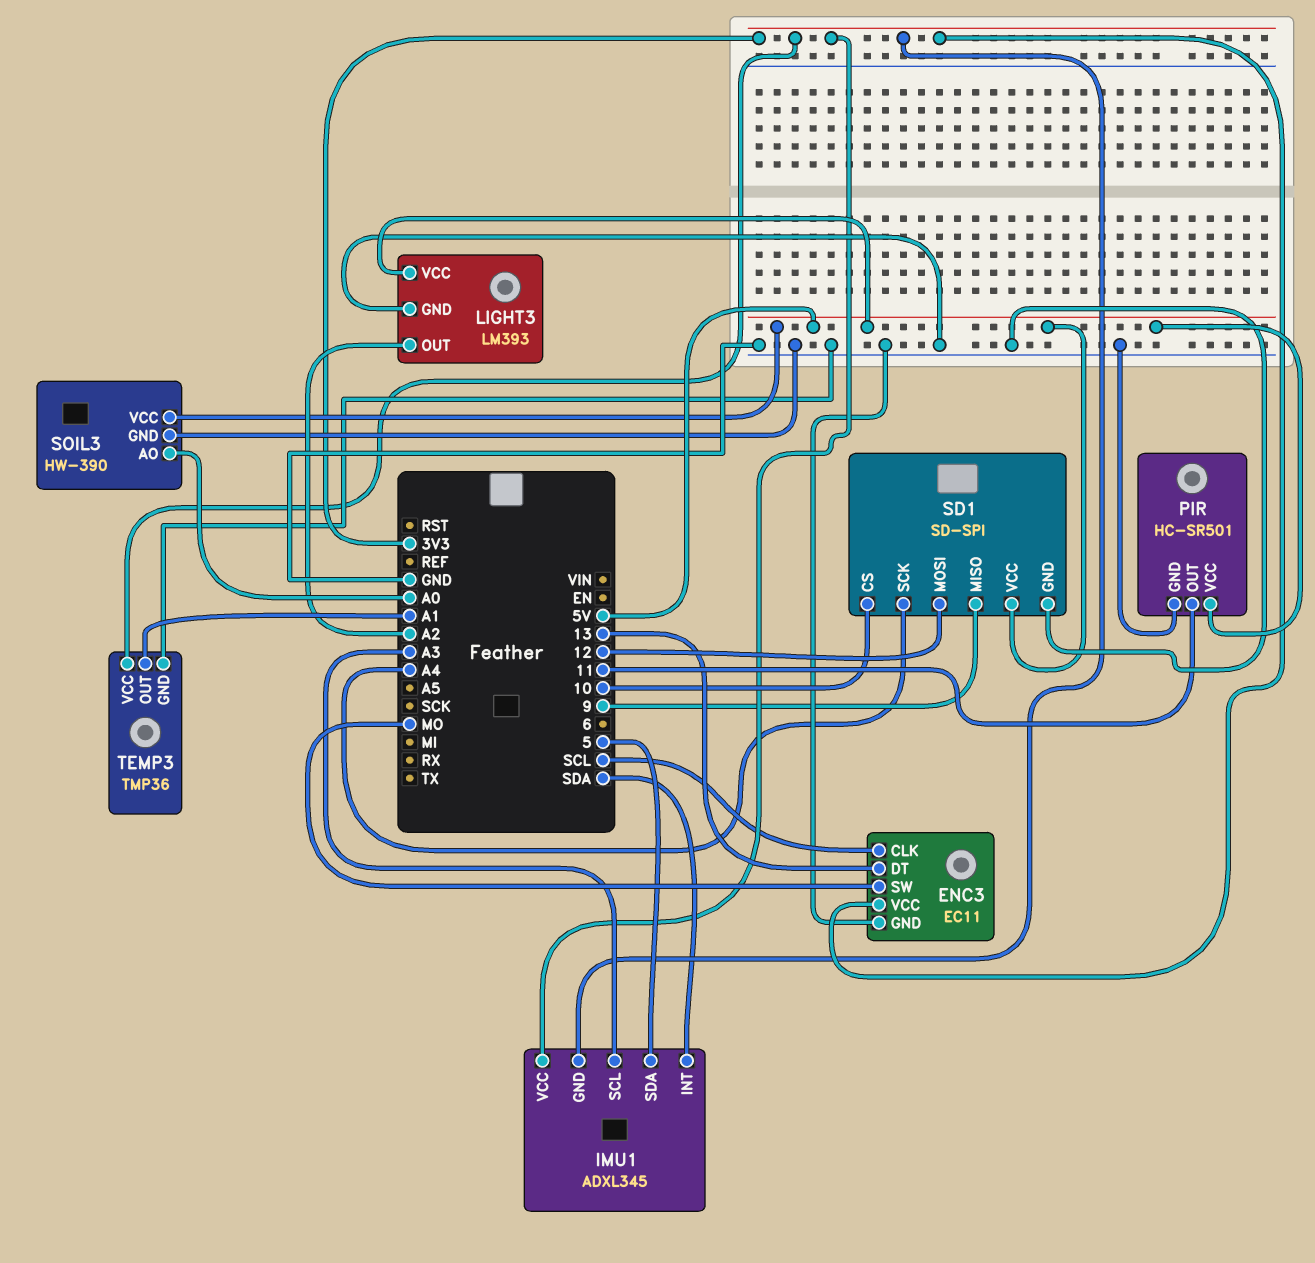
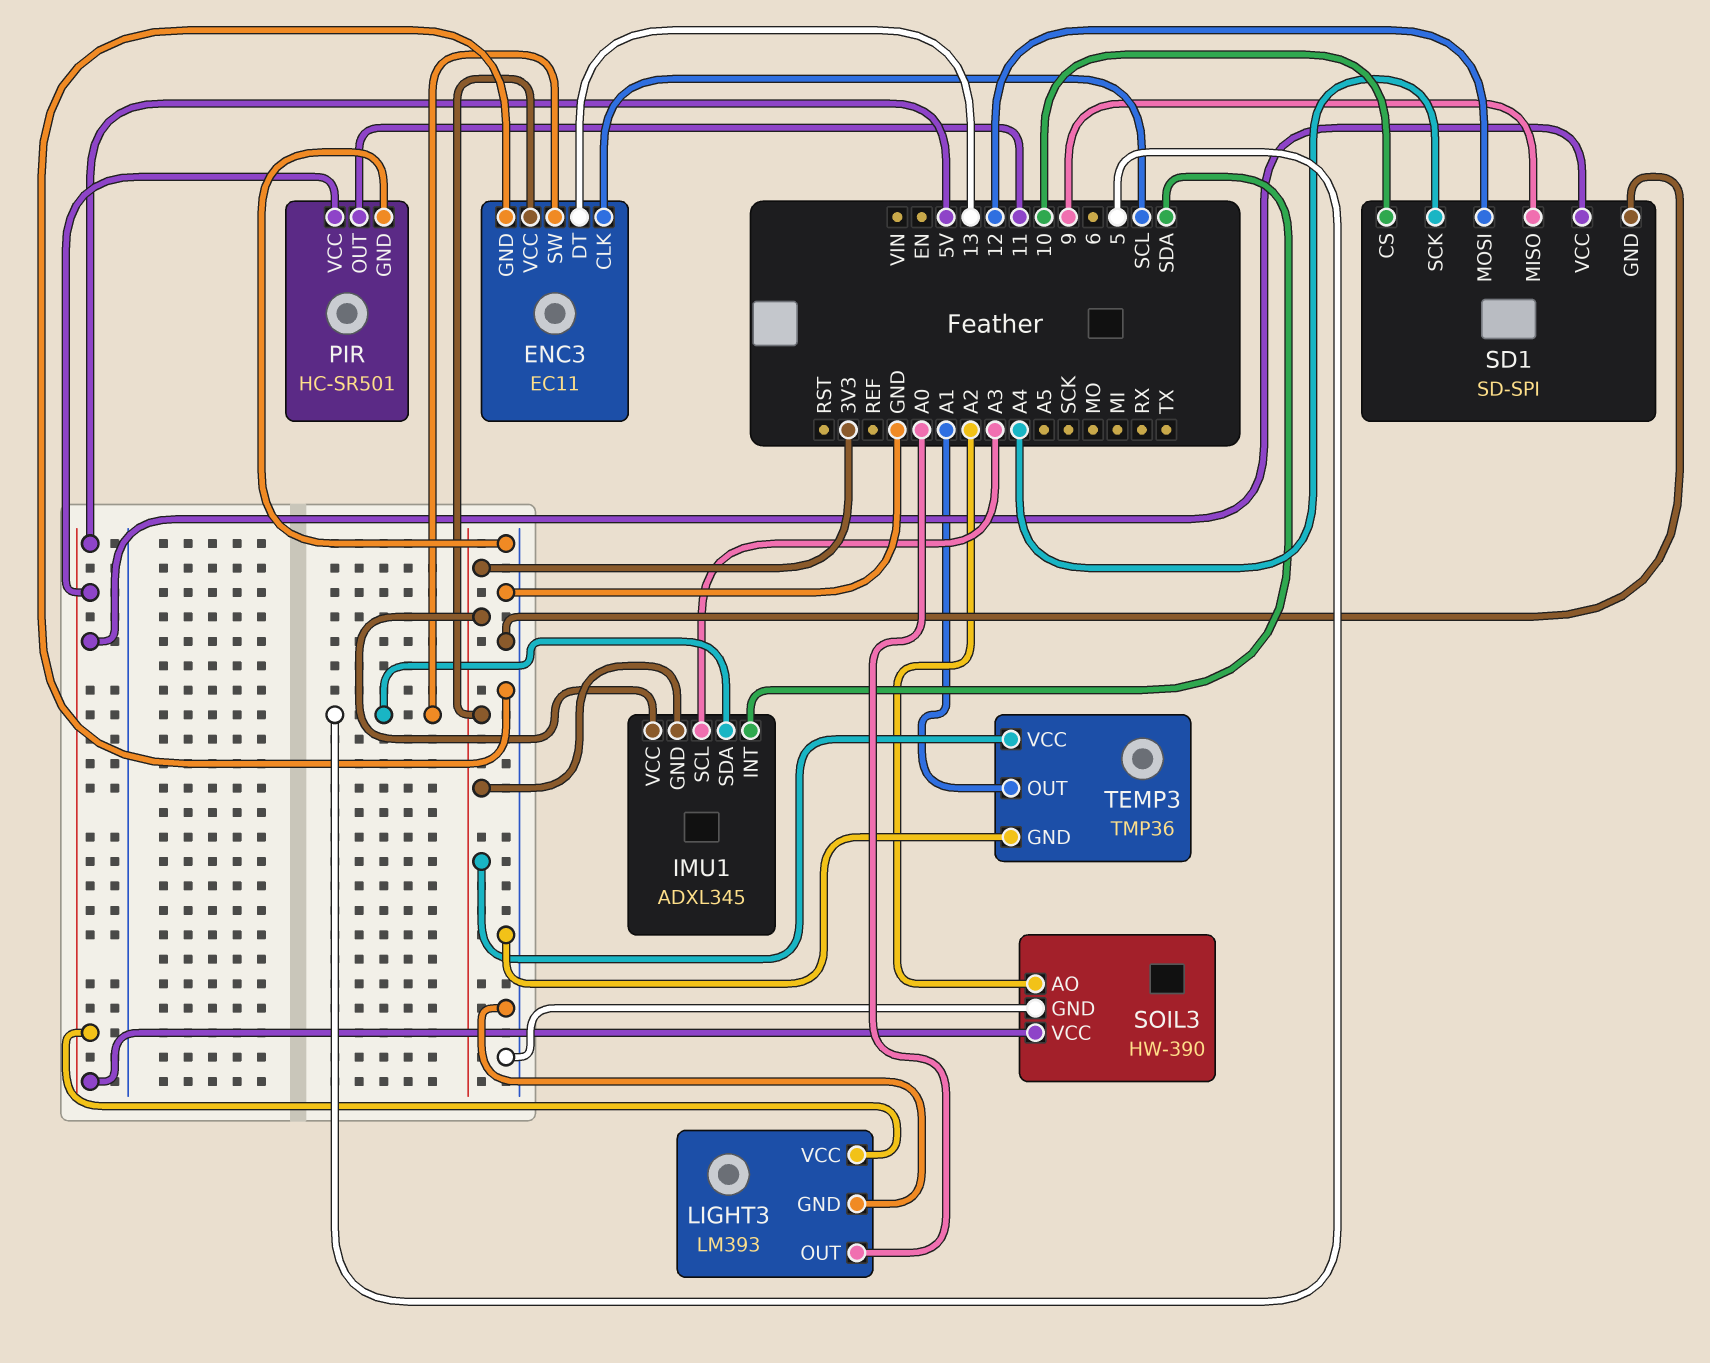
ENC3 pin SW: MO -> 5
LIGHT3 pin OUT: A2 -> A0
SOIL3 pin AO: A0 -> A2

